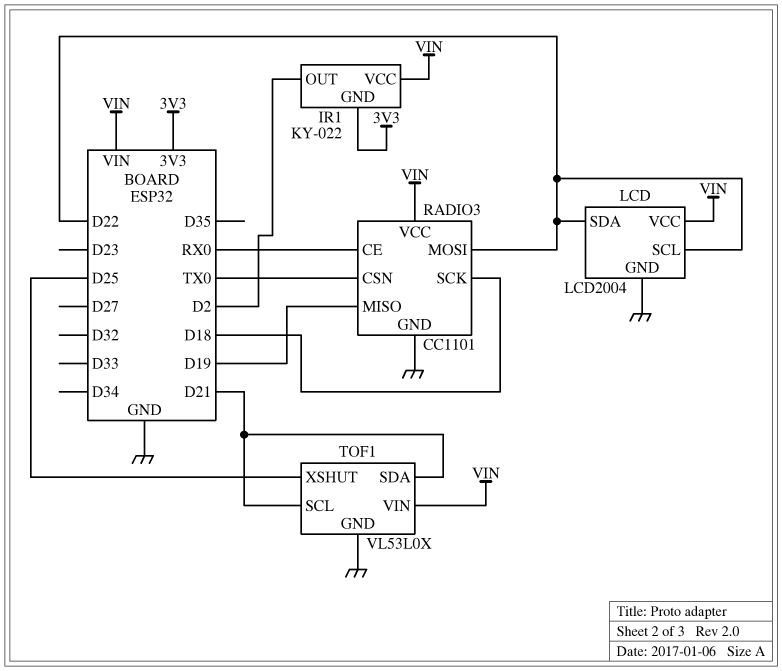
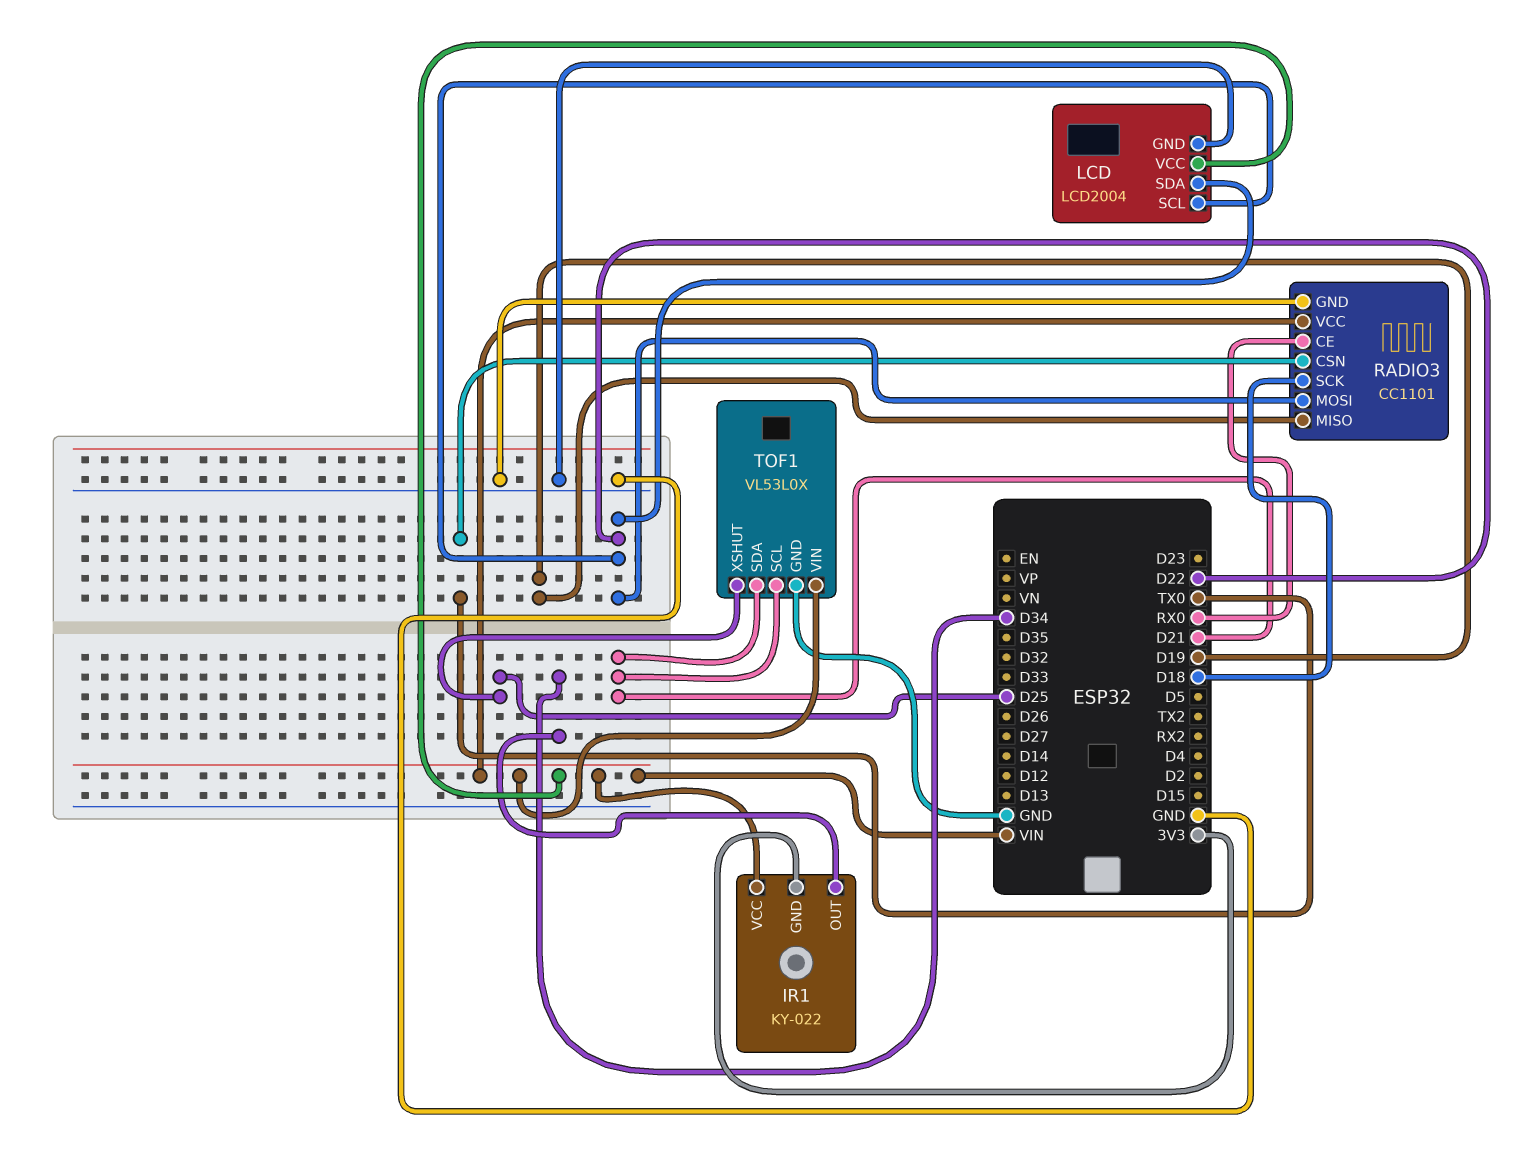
IR1 pin OUT: D2 -> D34

